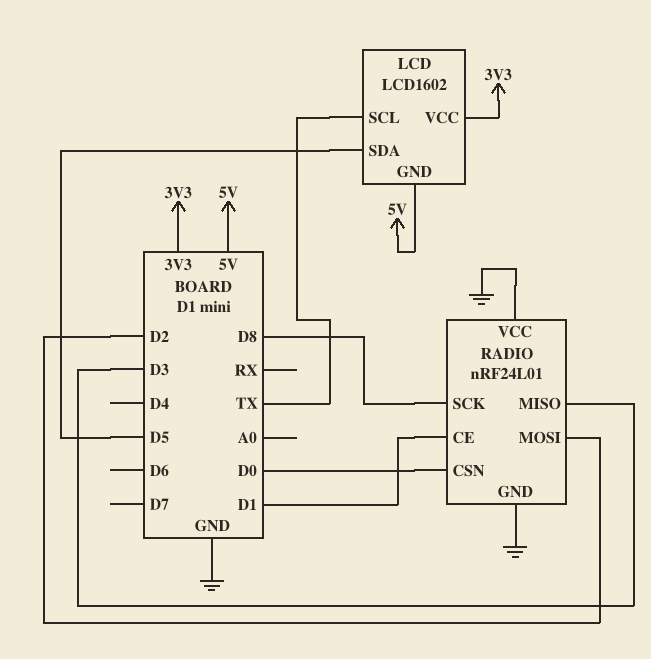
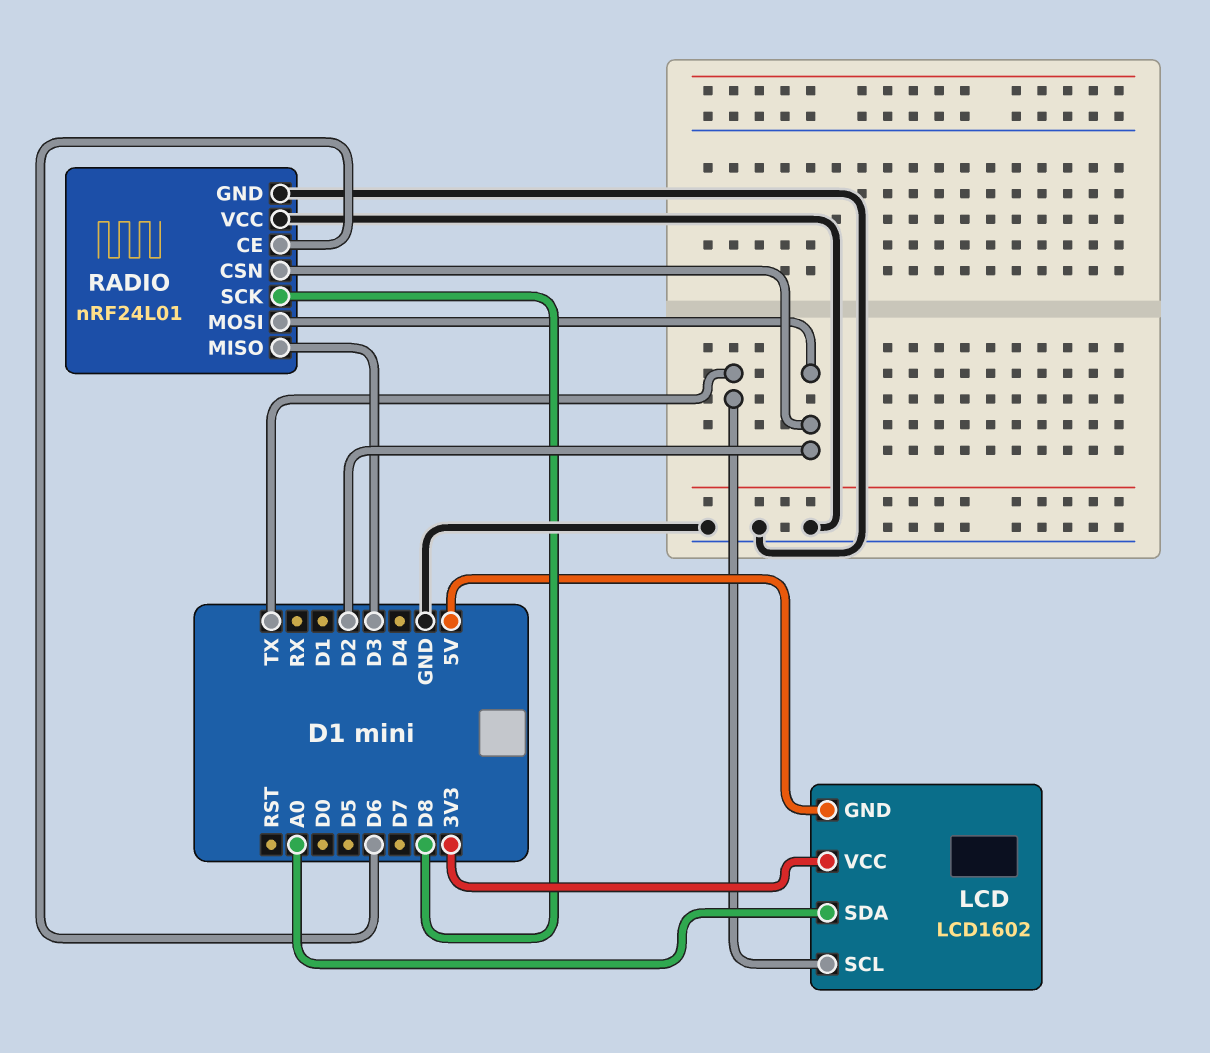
LCD pin SDA: D5 -> A0
RADIO pin CE: D1 -> D6
RADIO pin CSN: D0 -> D2

